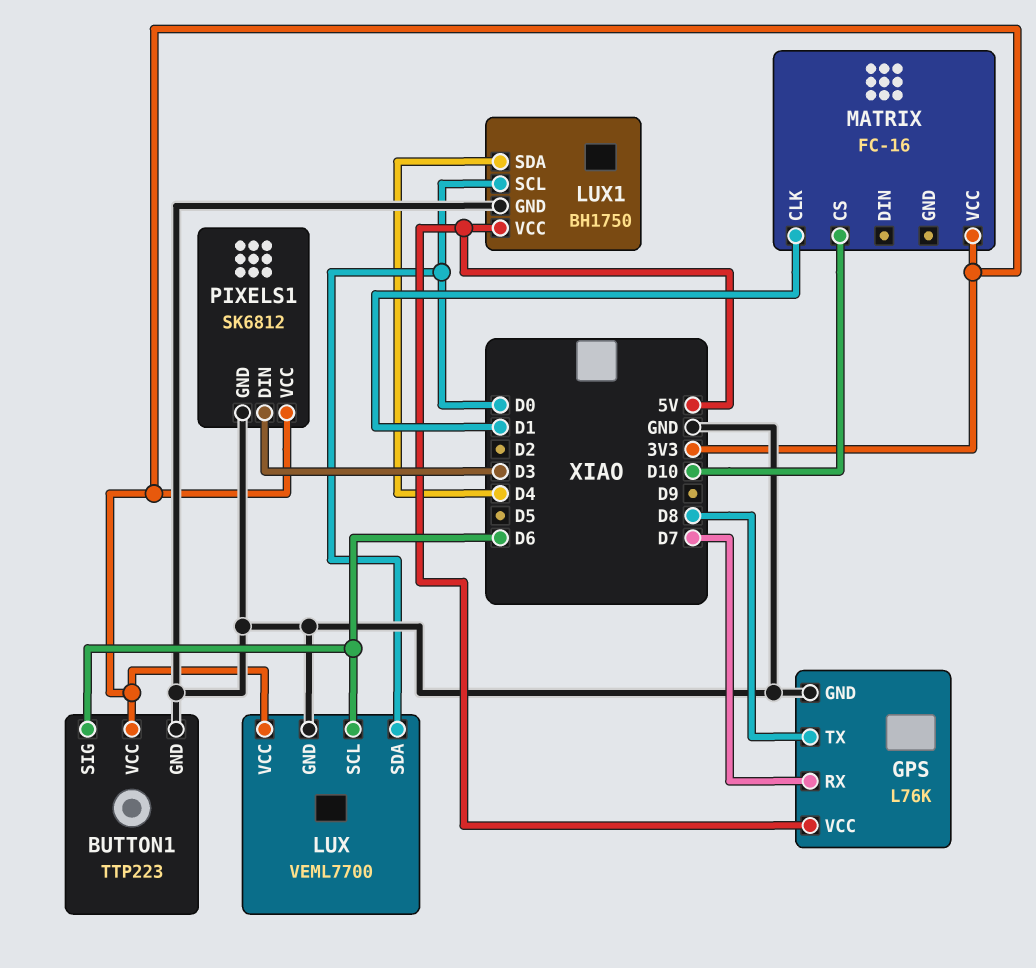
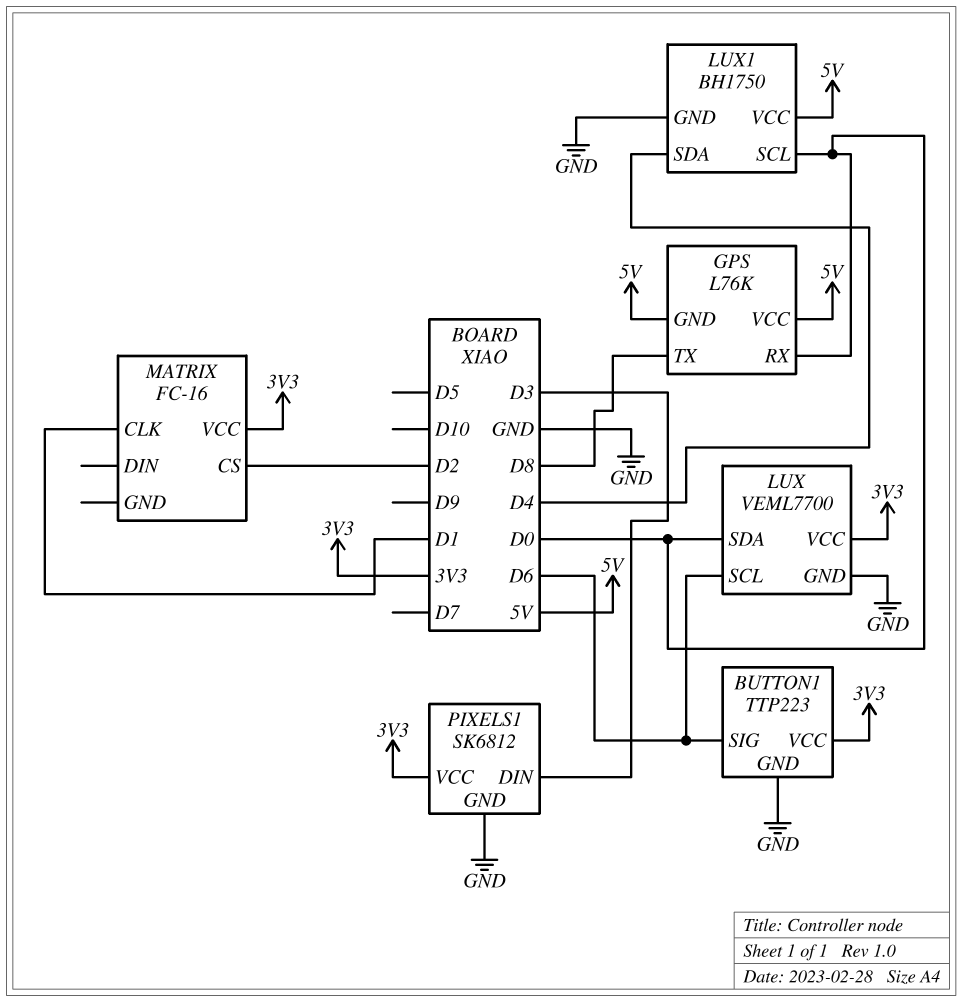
GPS pin GND: GND -> 5V
GPS pin RX: D7 -> D0
MATRIX pin CS: D10 -> D2

